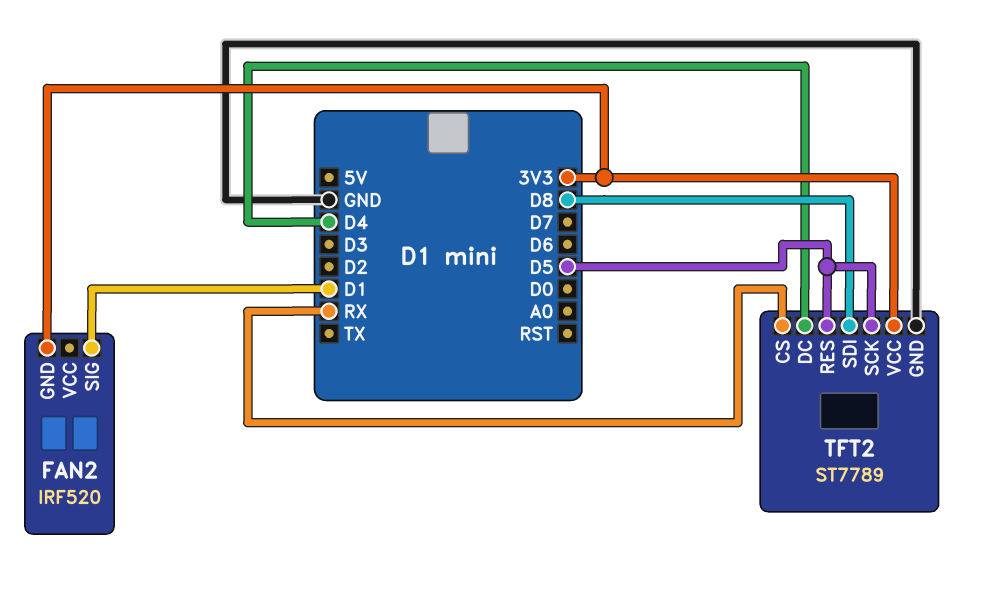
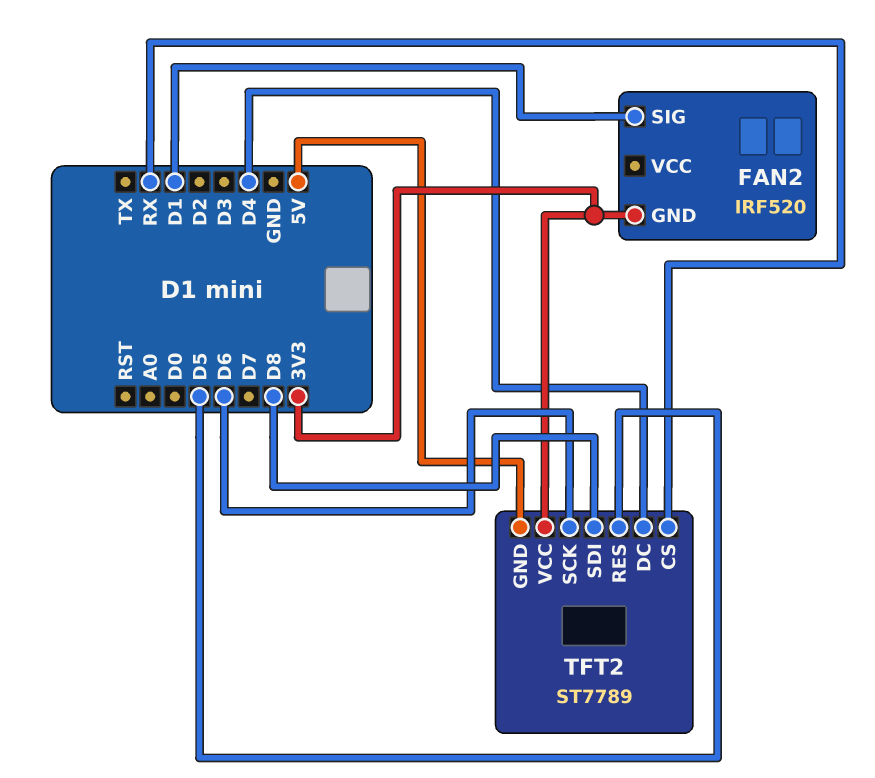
TFT2 pin GND: GND -> 5V
TFT2 pin SCK: D5 -> D6

